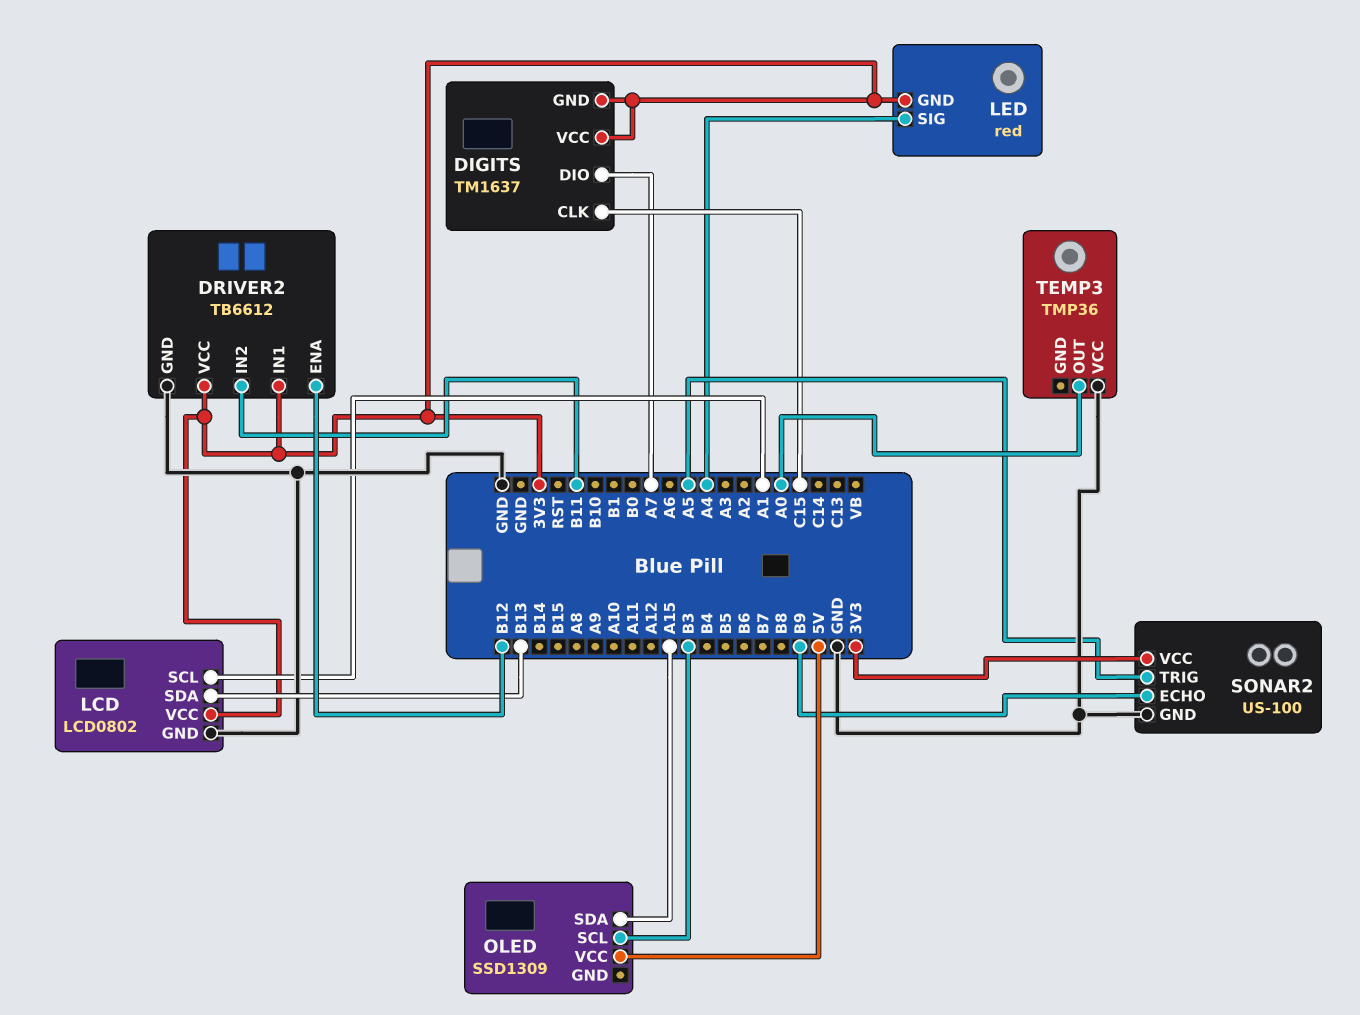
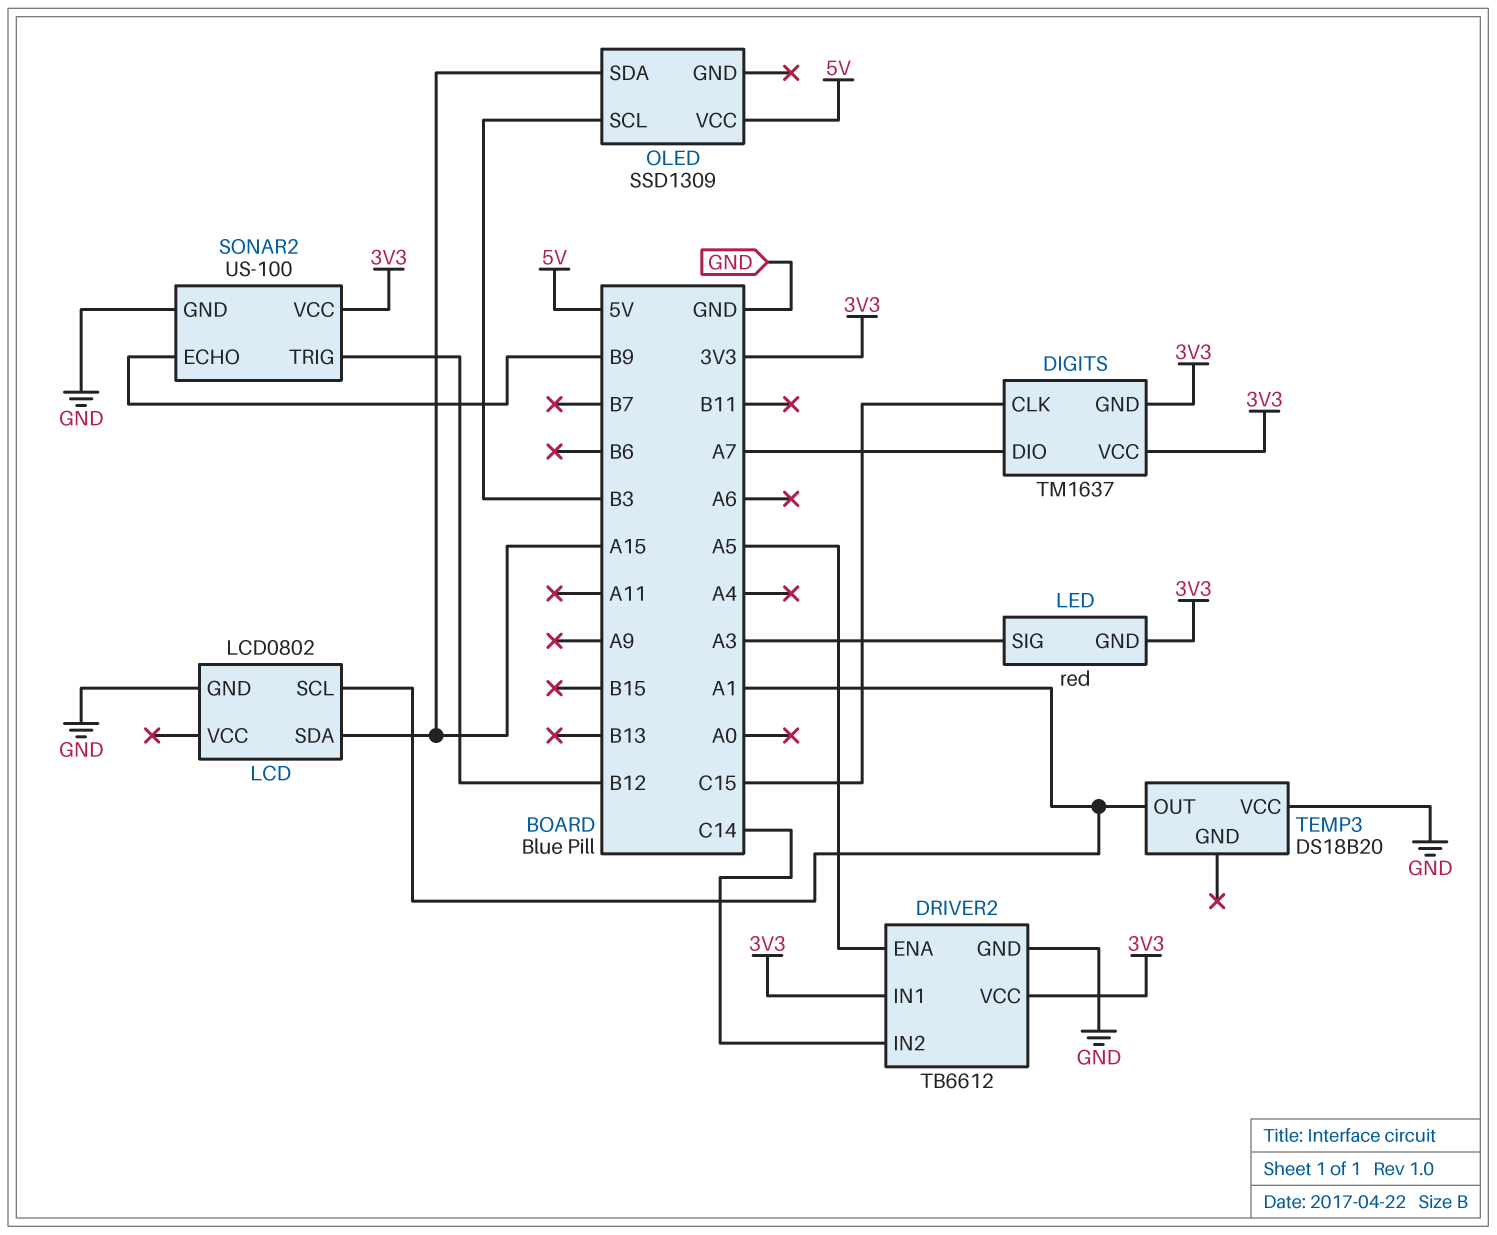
DRIVER2 pin ENA: B12 -> A5
DRIVER2 pin IN2: B11 -> C14
LCD pin SDA: B13 -> A15
LCD pin VCC: 3V3 -> none
LED pin SIG: A4 -> A3
SONAR2 pin TRIG: A5 -> B12
TEMP3: TMP36 -> DS18B20
TEMP3 pin OUT: A0 -> A1

